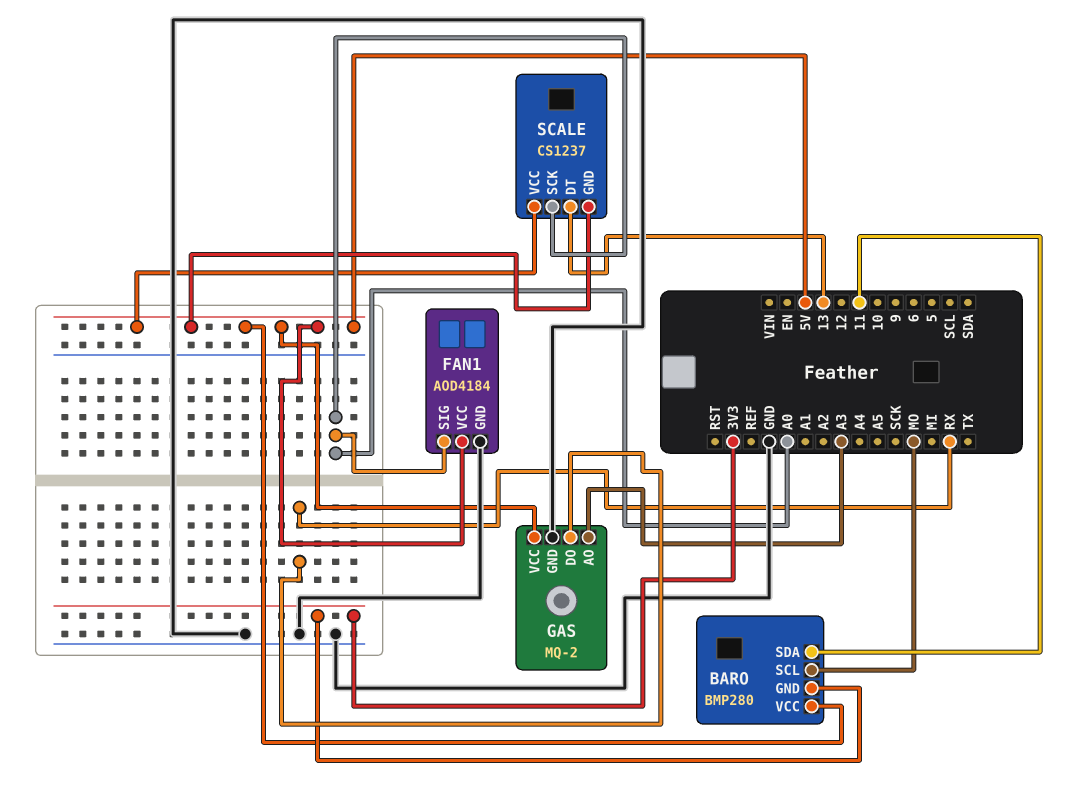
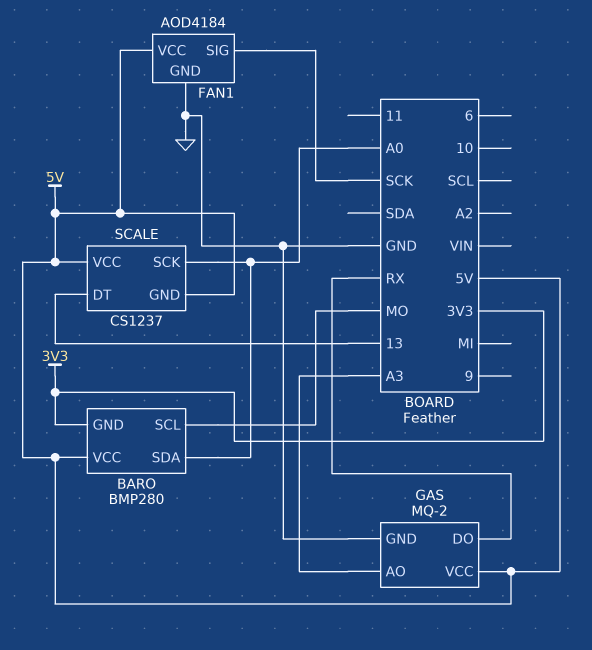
BARO pin SDA: 11 -> A0
FAN1 pin SIG: A0 -> SCK

